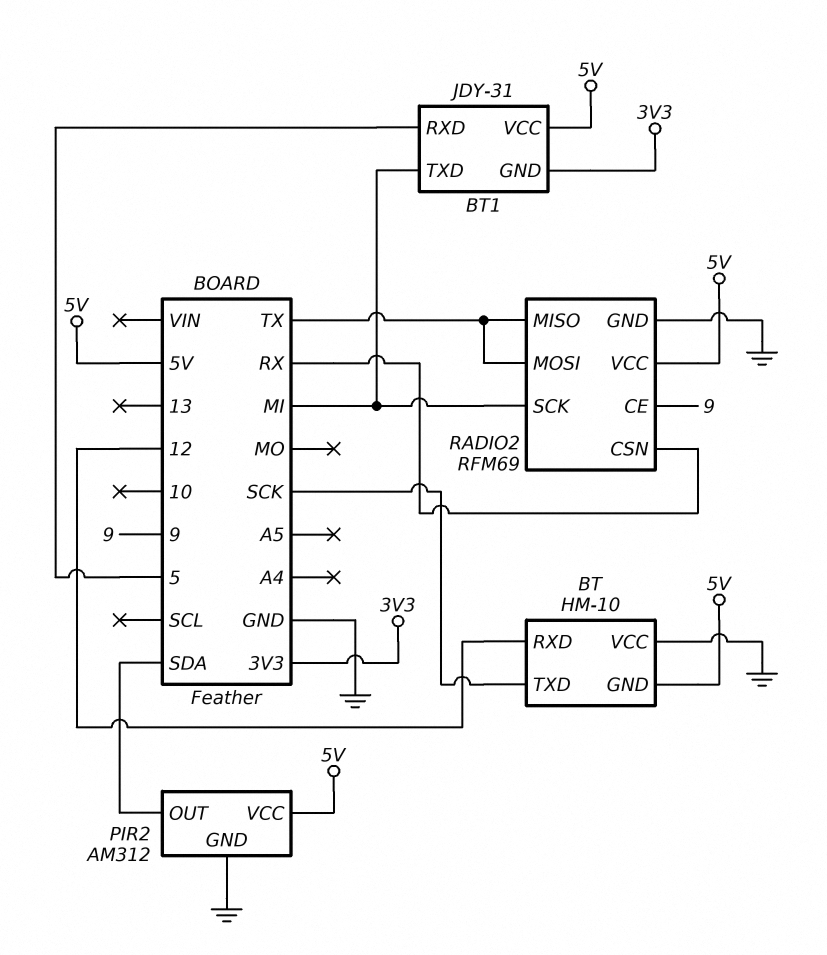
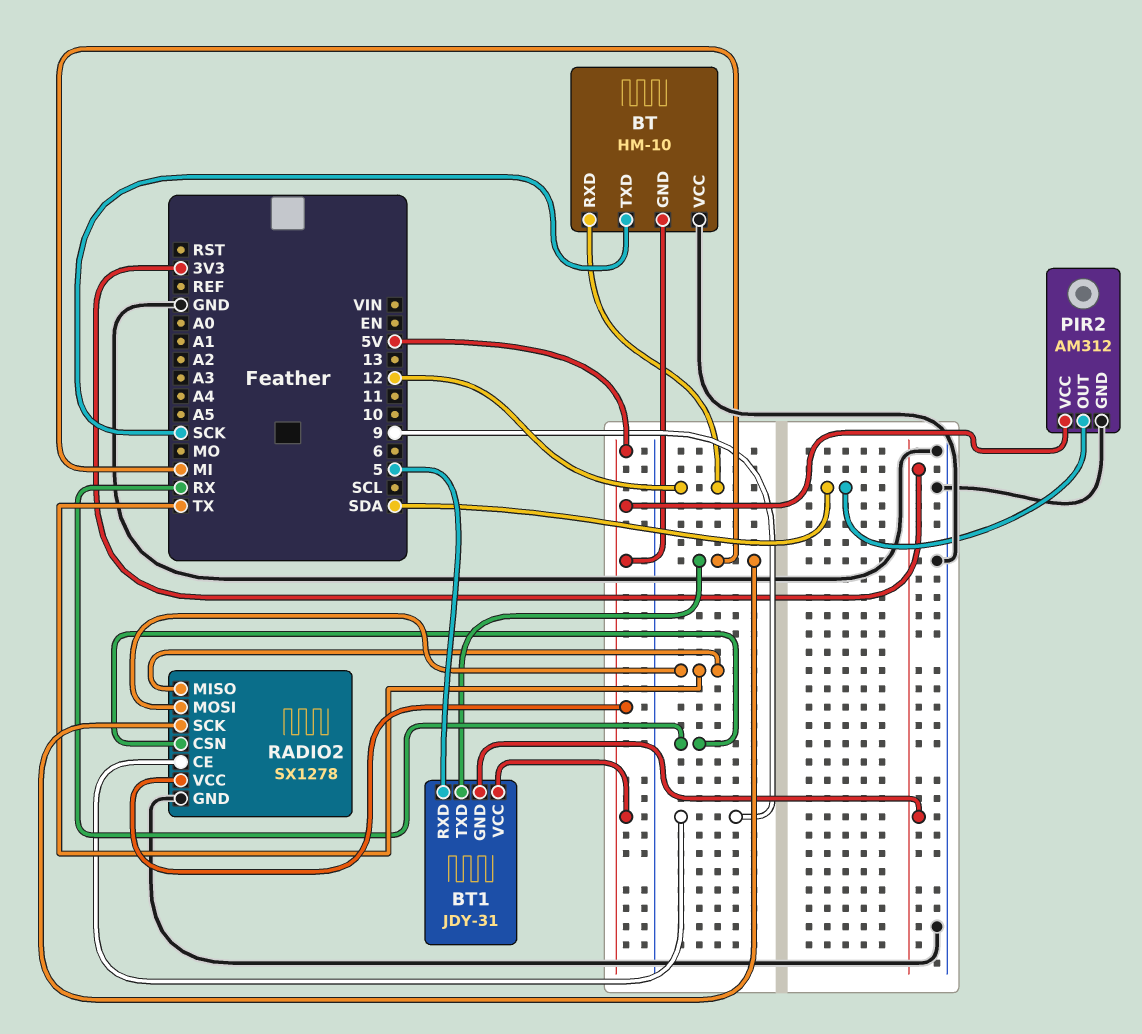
RADIO2: RFM69 -> SX1278

